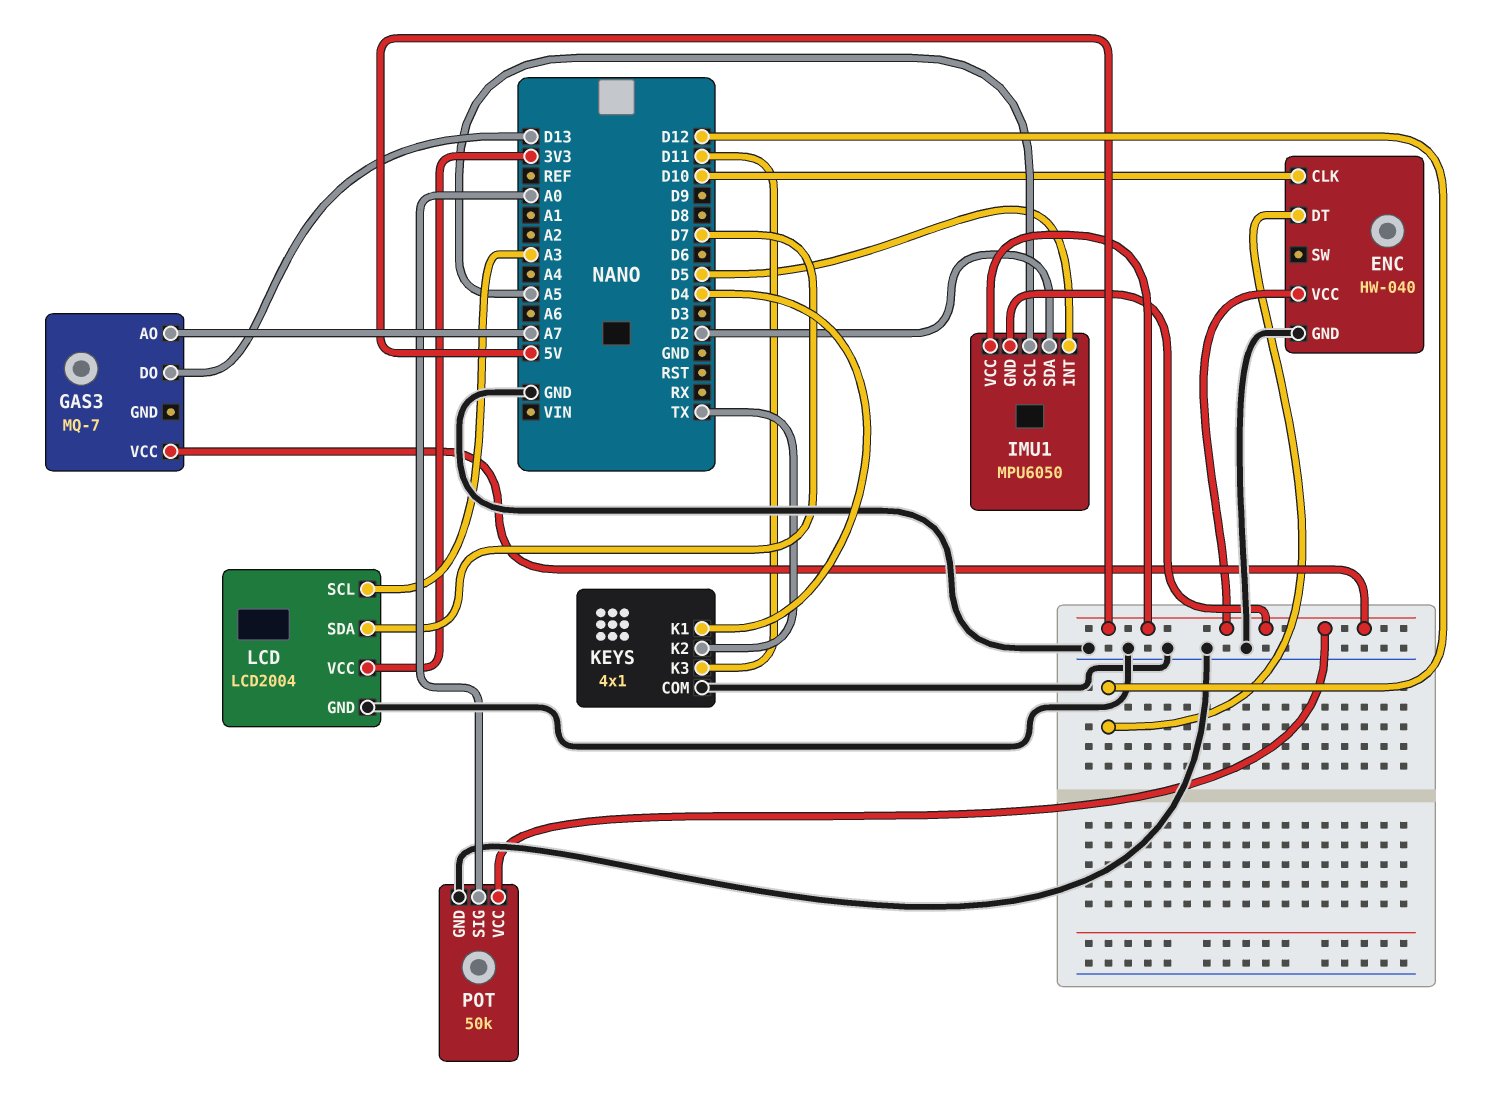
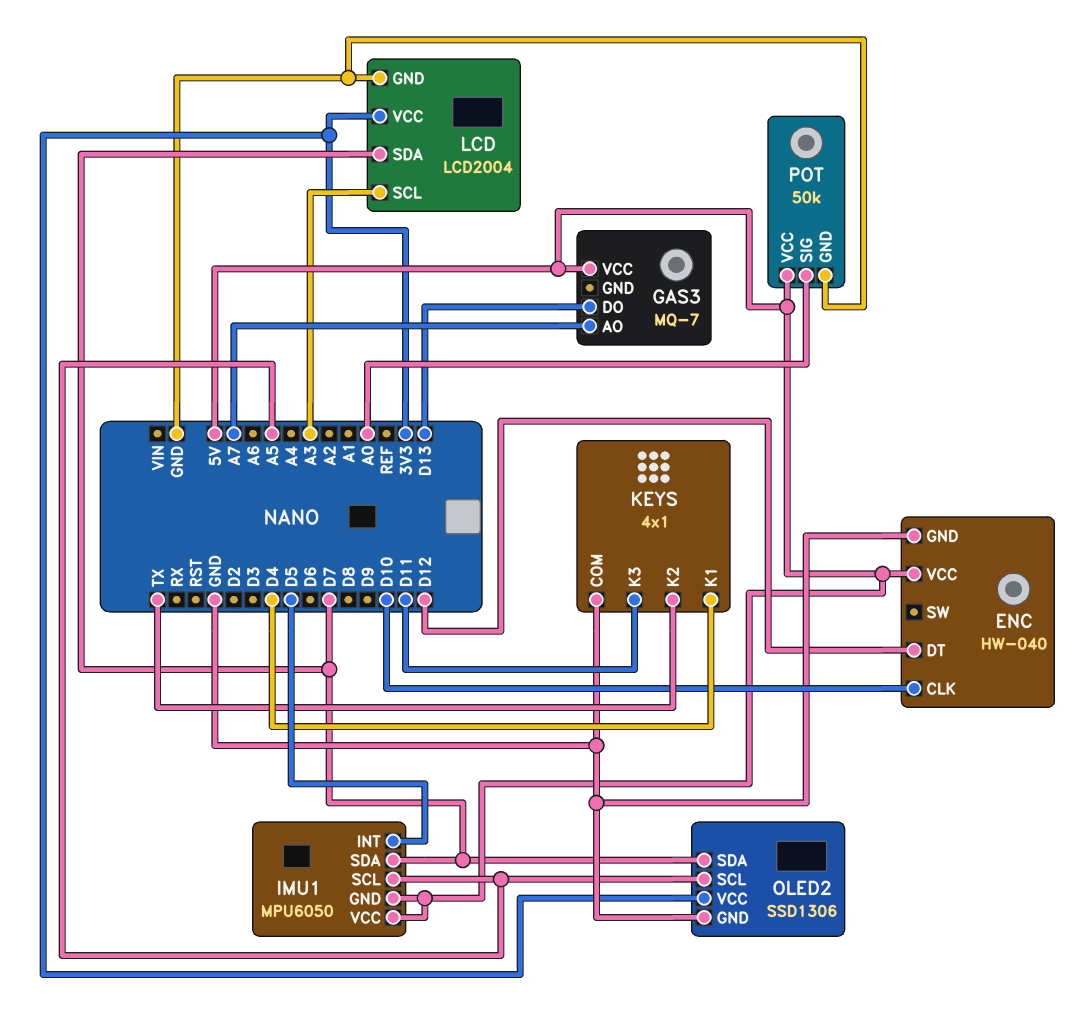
IMU1 pin SDA: D2 -> D7
OLED2: none -> SSD1306
OLED2 pin GND: none -> GND
OLED2 pin SCL: none -> A5
OLED2 pin SDA: none -> D7
OLED2 pin VCC: none -> 3V3

